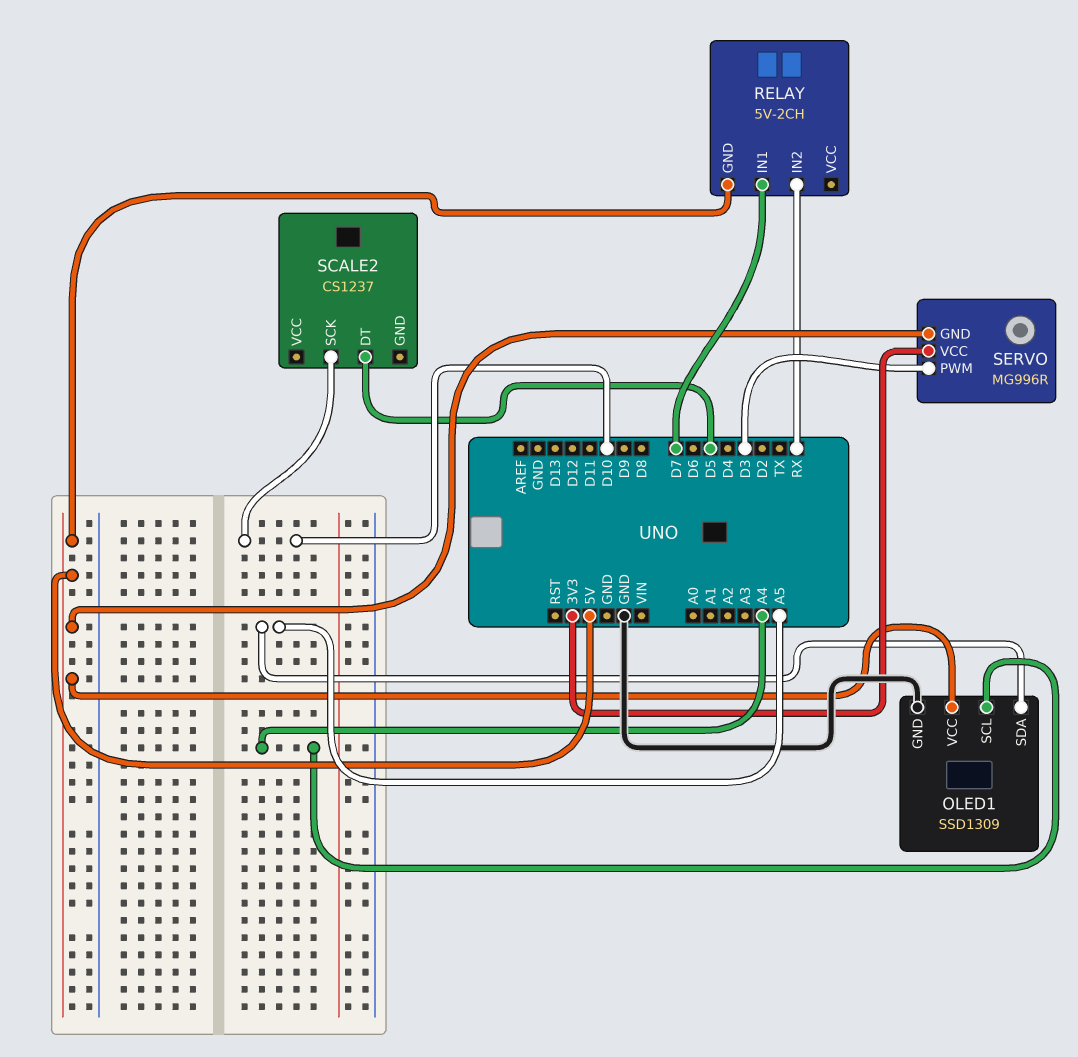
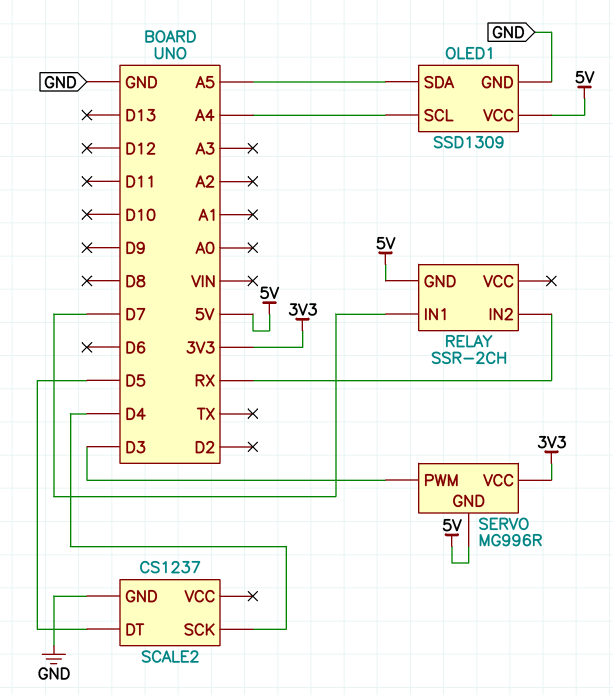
RELAY: 5V-2CH -> SSR-2CH
SCALE2 pin GND: none -> GND
SCALE2 pin SCK: D10 -> D4

